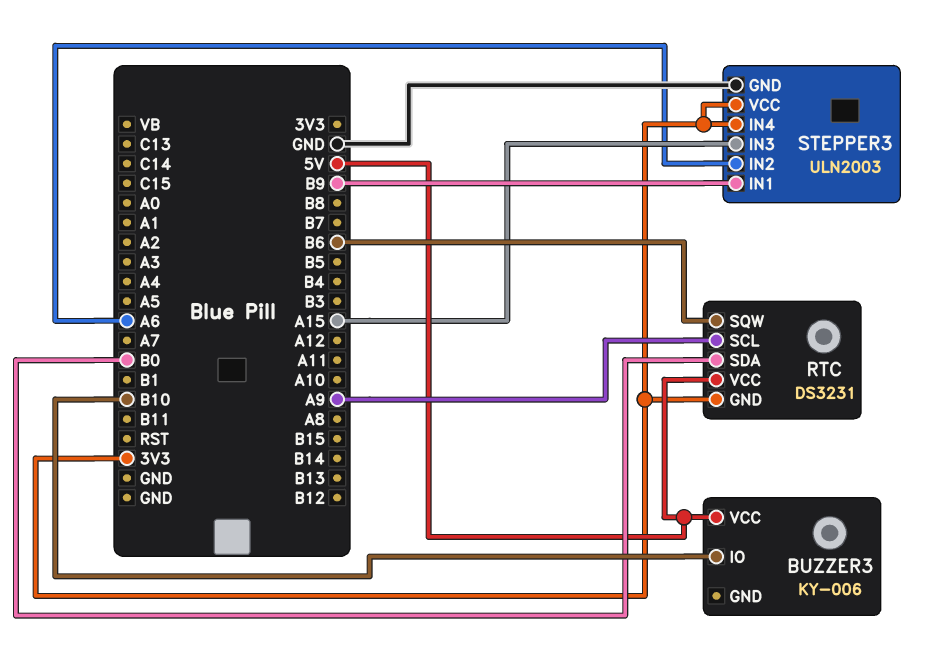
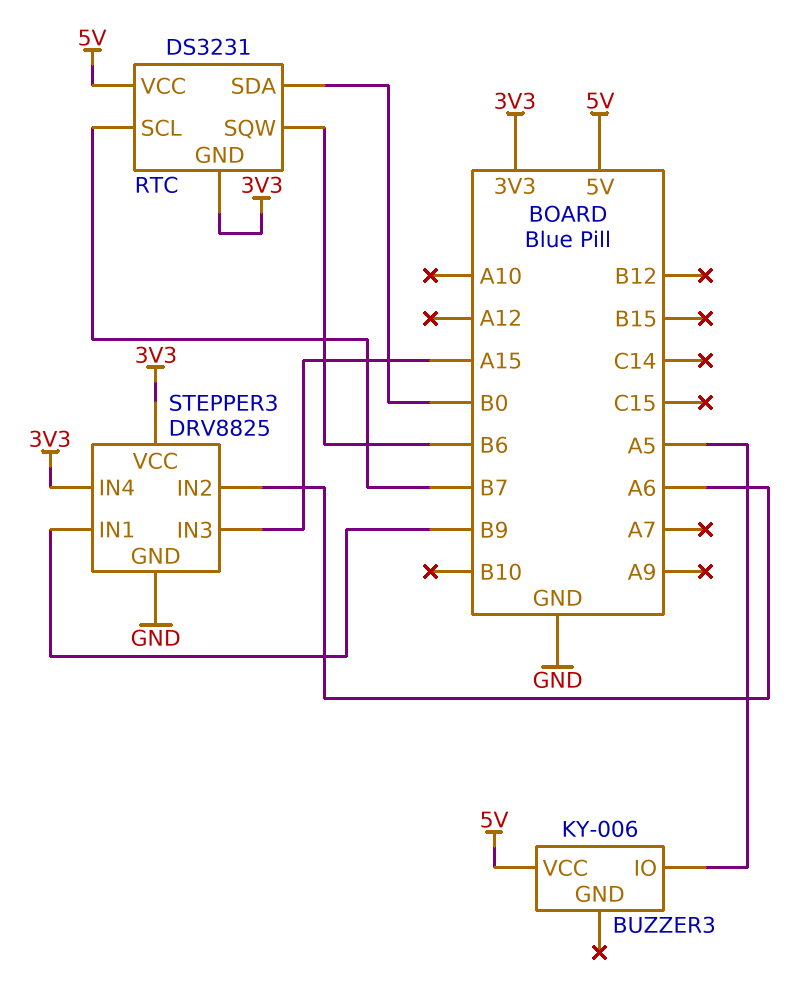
BUZZER3 pin IO: B10 -> A5
RTC pin SCL: A9 -> B7
STEPPER3: ULN2003 -> DRV8825

